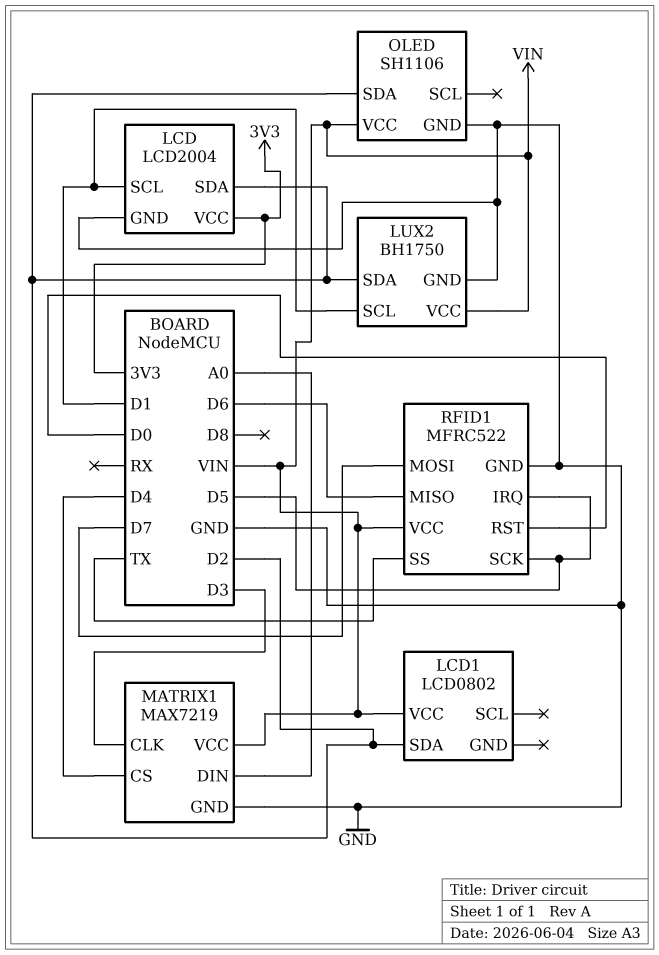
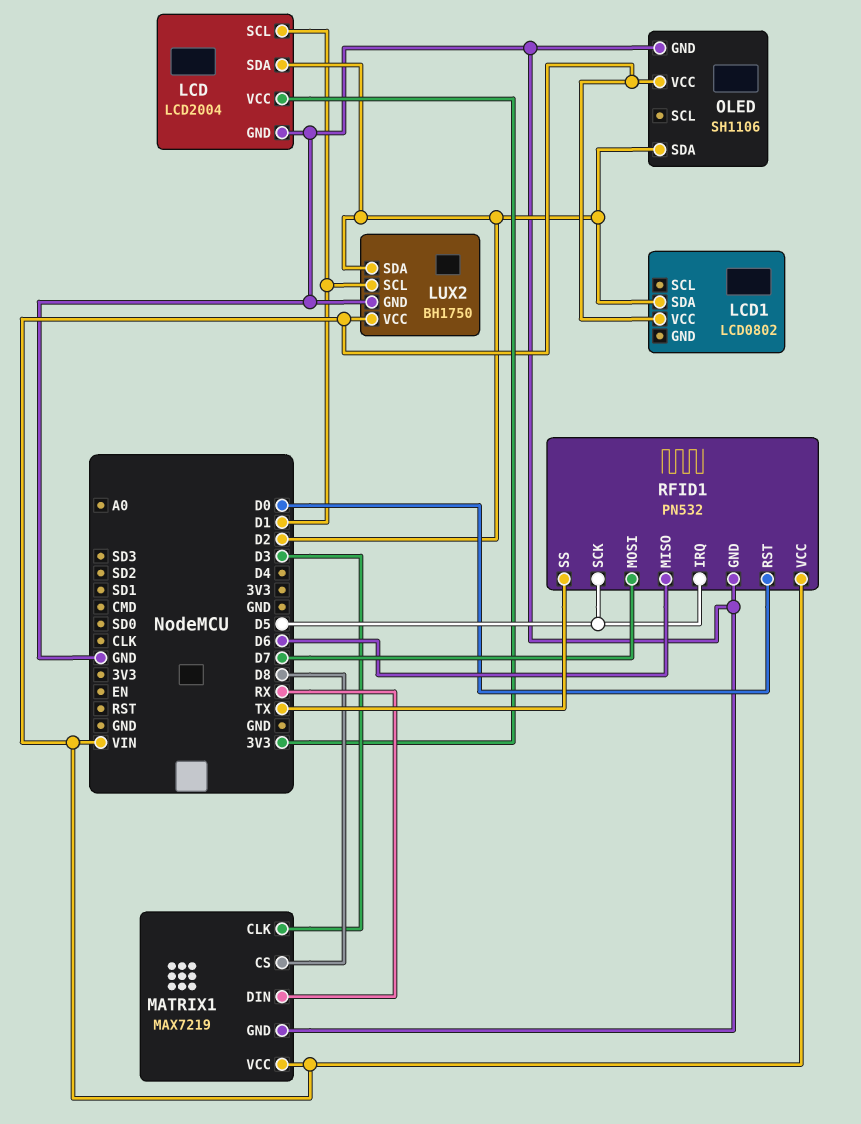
MATRIX1 pin CS: D4 -> D8
MATRIX1 pin DIN: A0 -> RX
RFID1: MFRC522 -> PN532

